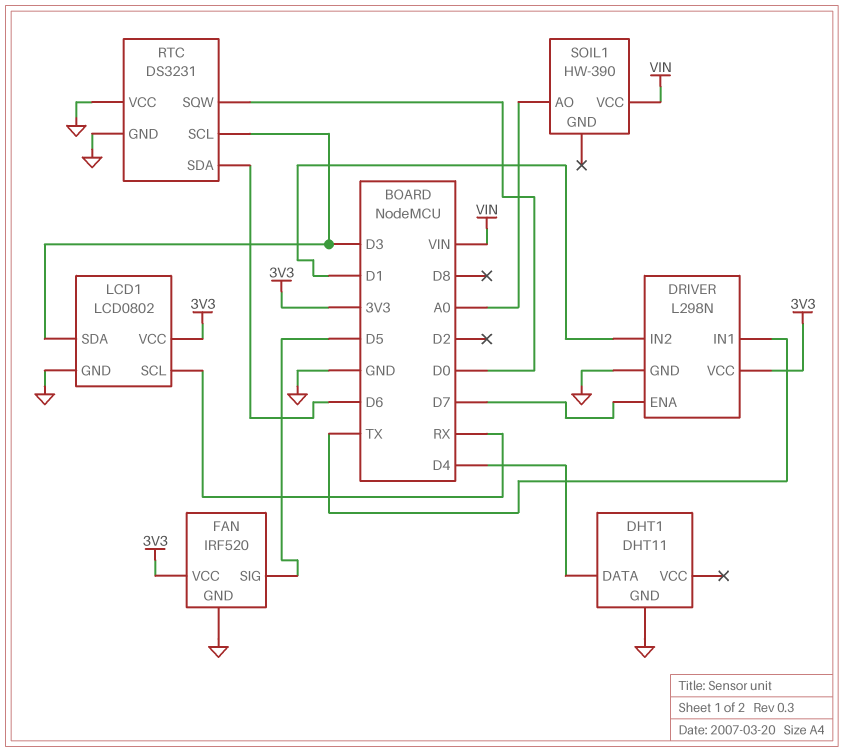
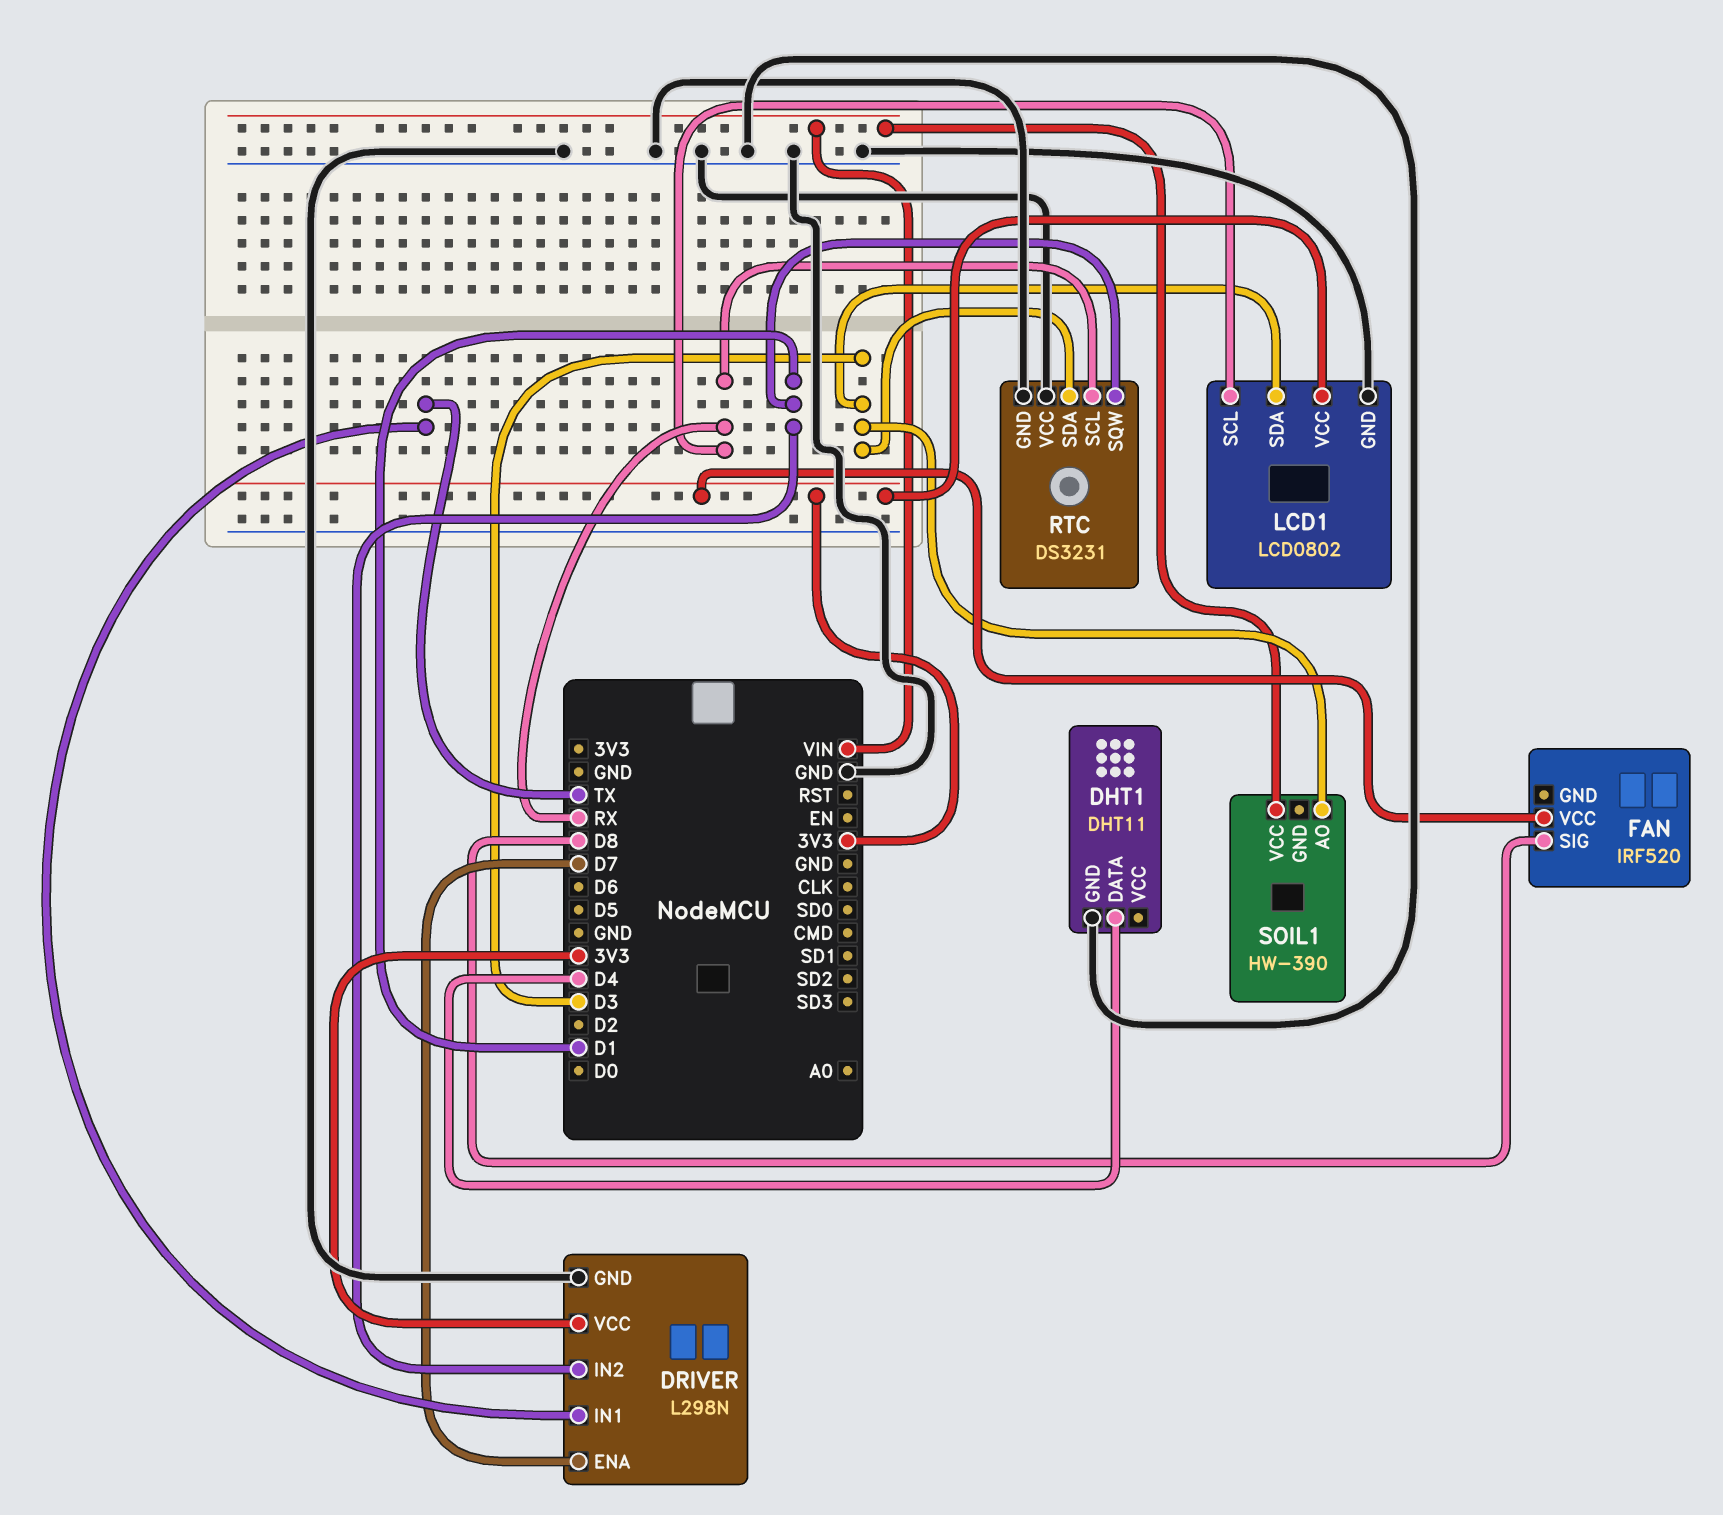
FAN pin GND: GND -> none
FAN pin SIG: D5 -> D8
RTC pin SCL: D3 -> RX
RTC pin SDA: D6 -> D3
RTC pin SQW: D0 -> D1
SOIL1 pin AO: A0 -> D3

